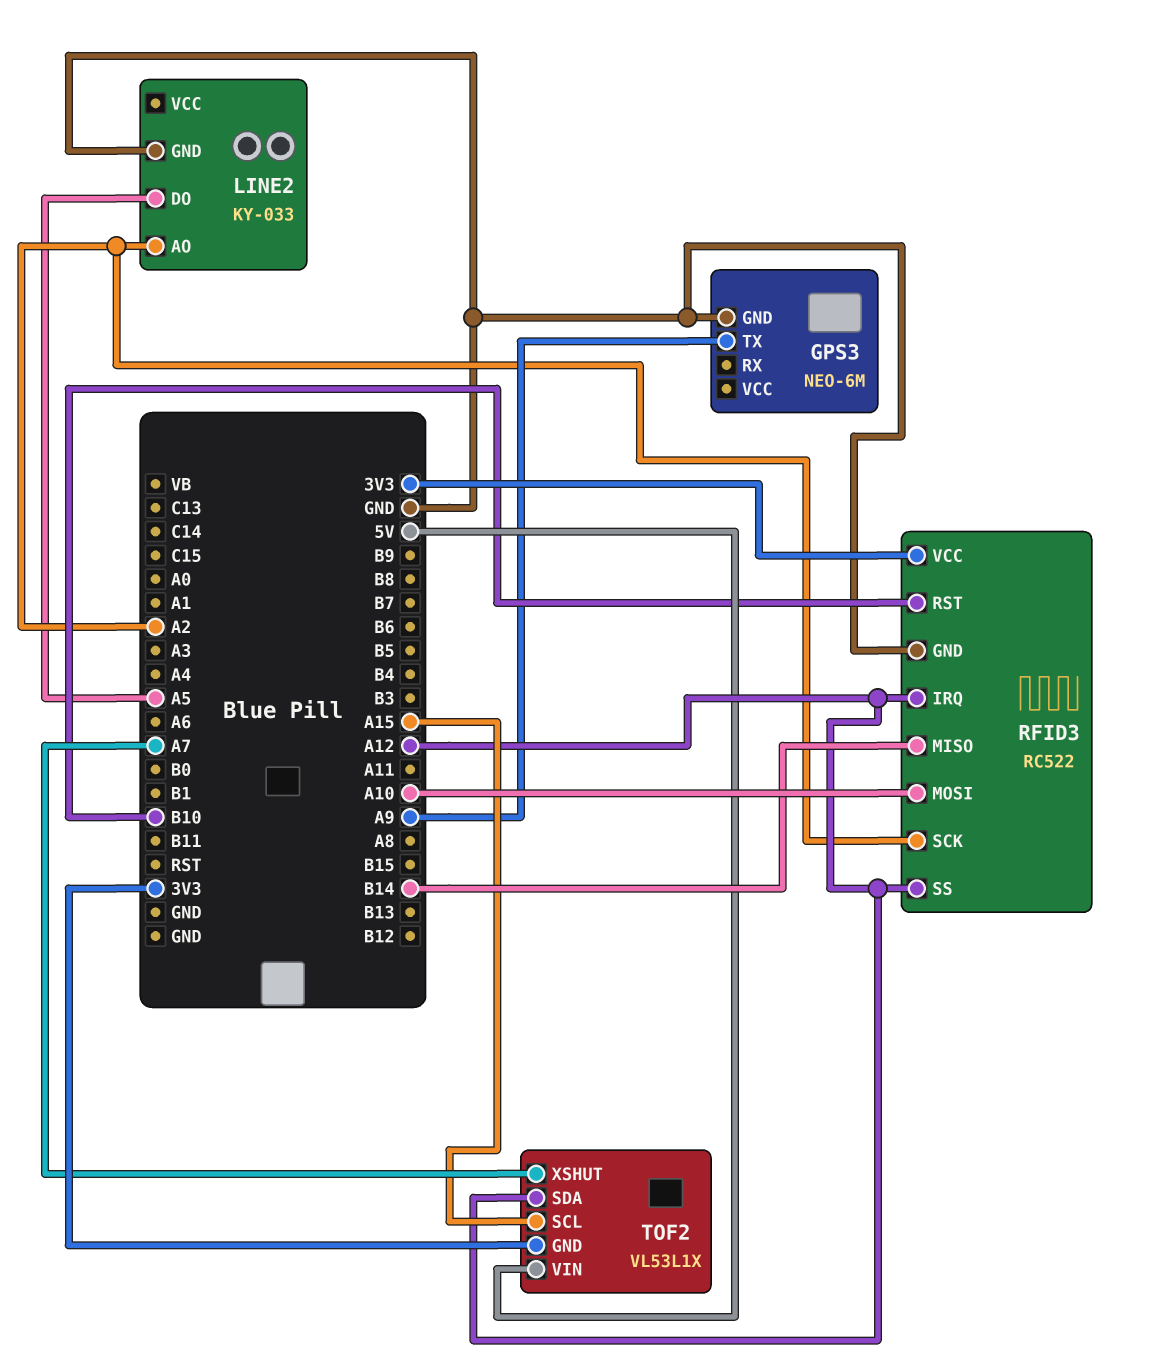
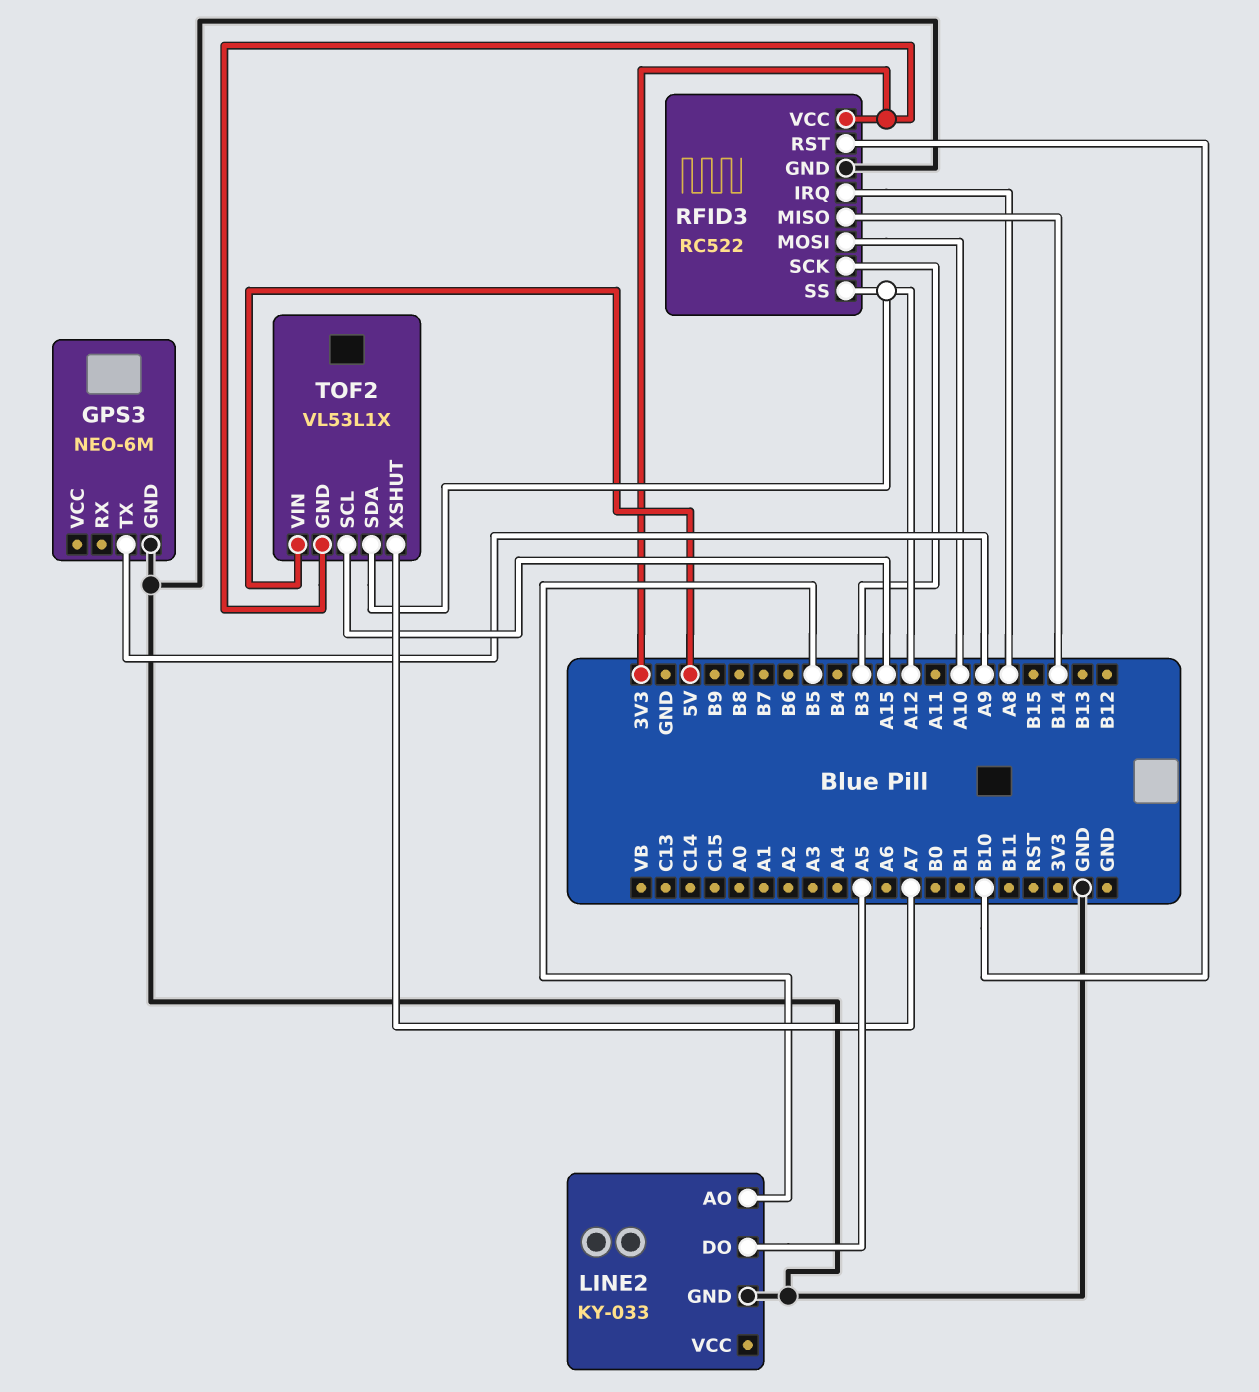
LINE2 pin AO: A2 -> B5
RFID3 pin IRQ: A12 -> A8
RFID3 pin SCK: A2 -> B3

